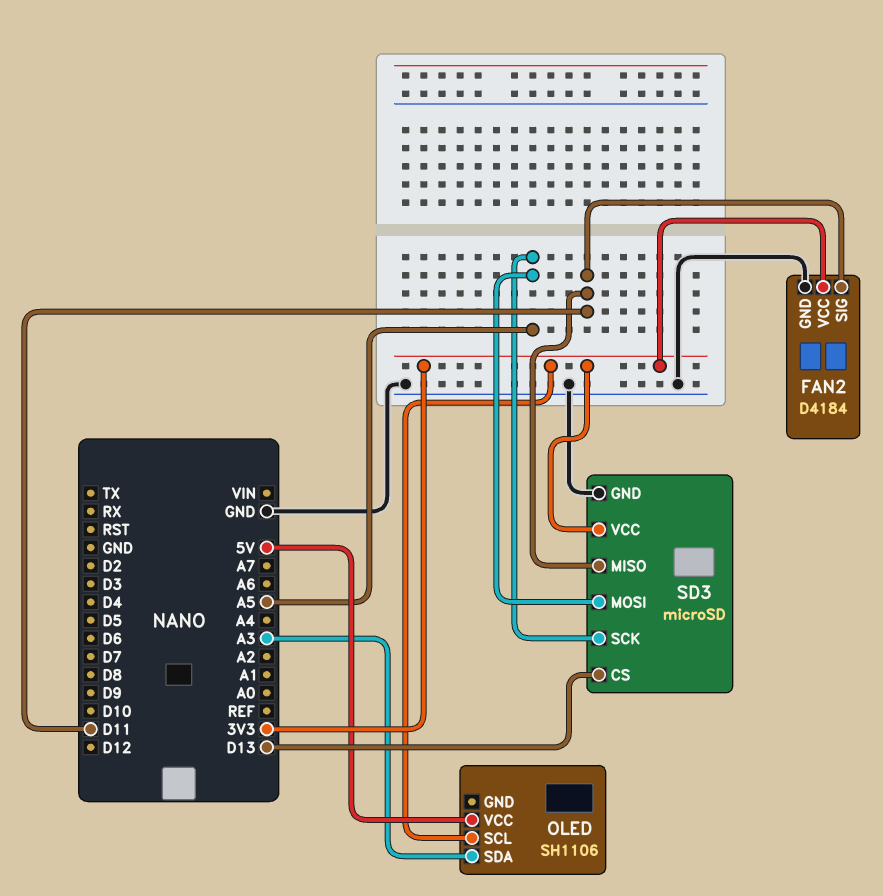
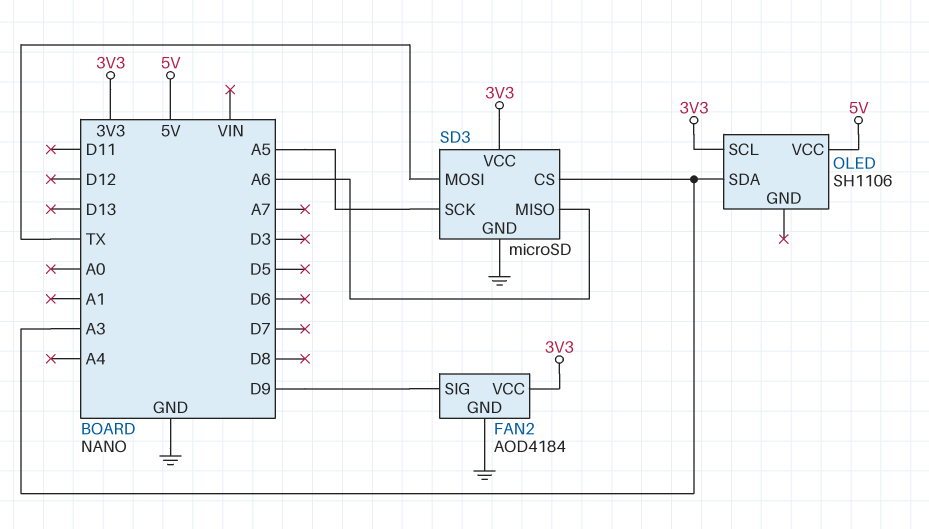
FAN2: D4184 -> AOD4184
FAN2 pin SIG: D11 -> D9
SD3 pin CS: D13 -> A3
SD3 pin MISO: D11 -> A6
SD3 pin MOSI: A5 -> TX

